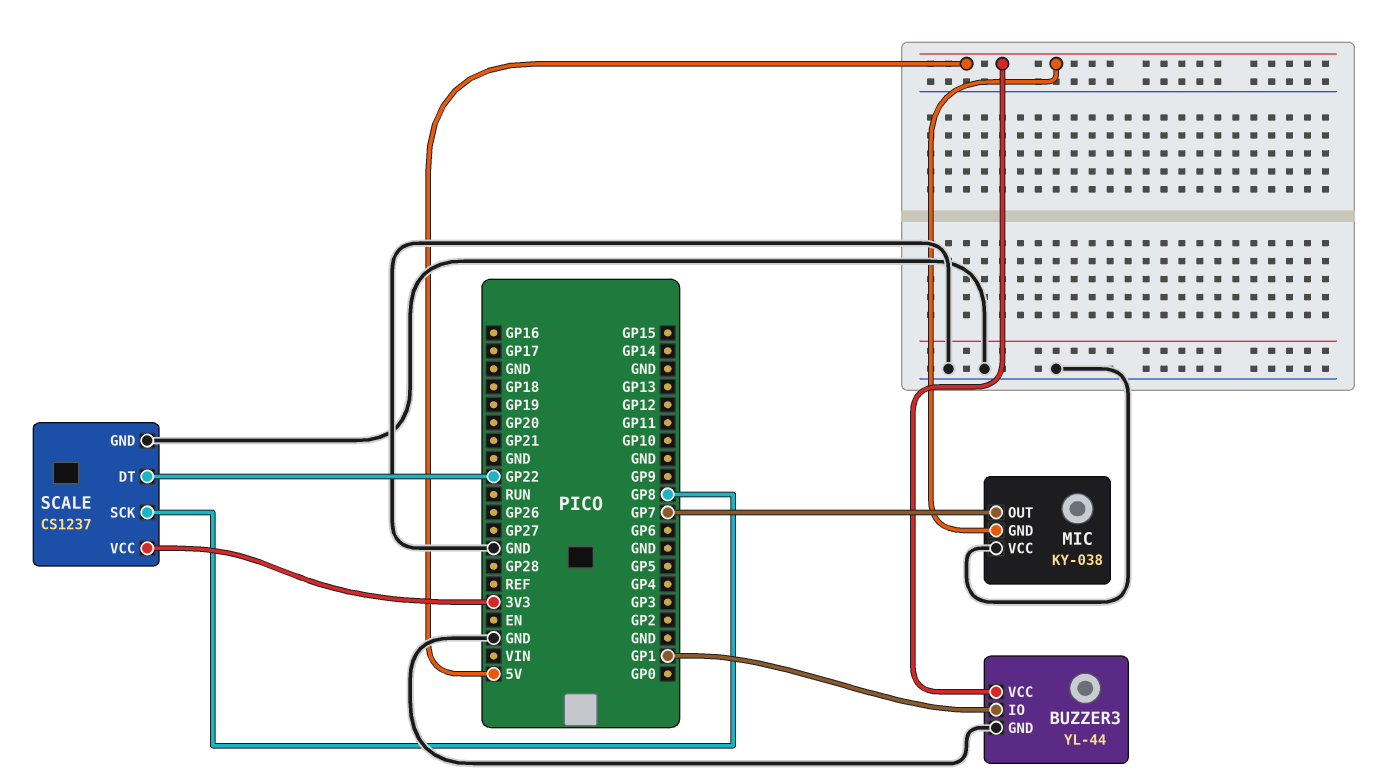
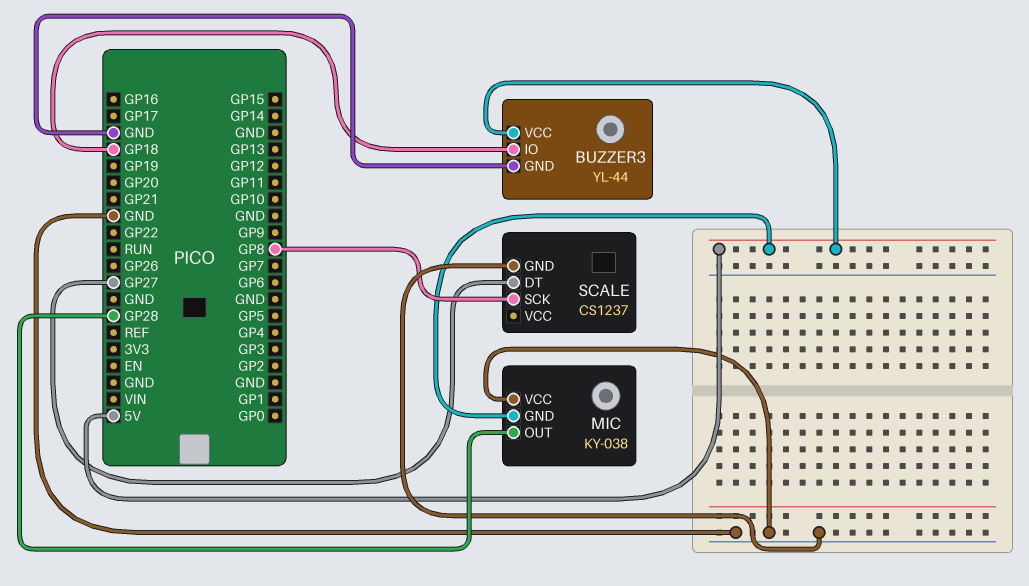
BUZZER3 pin IO: GP1 -> GP18
MIC pin OUT: GP7 -> GP28
SCALE pin DT: GP22 -> GP27
SCALE pin VCC: 3V3 -> none

